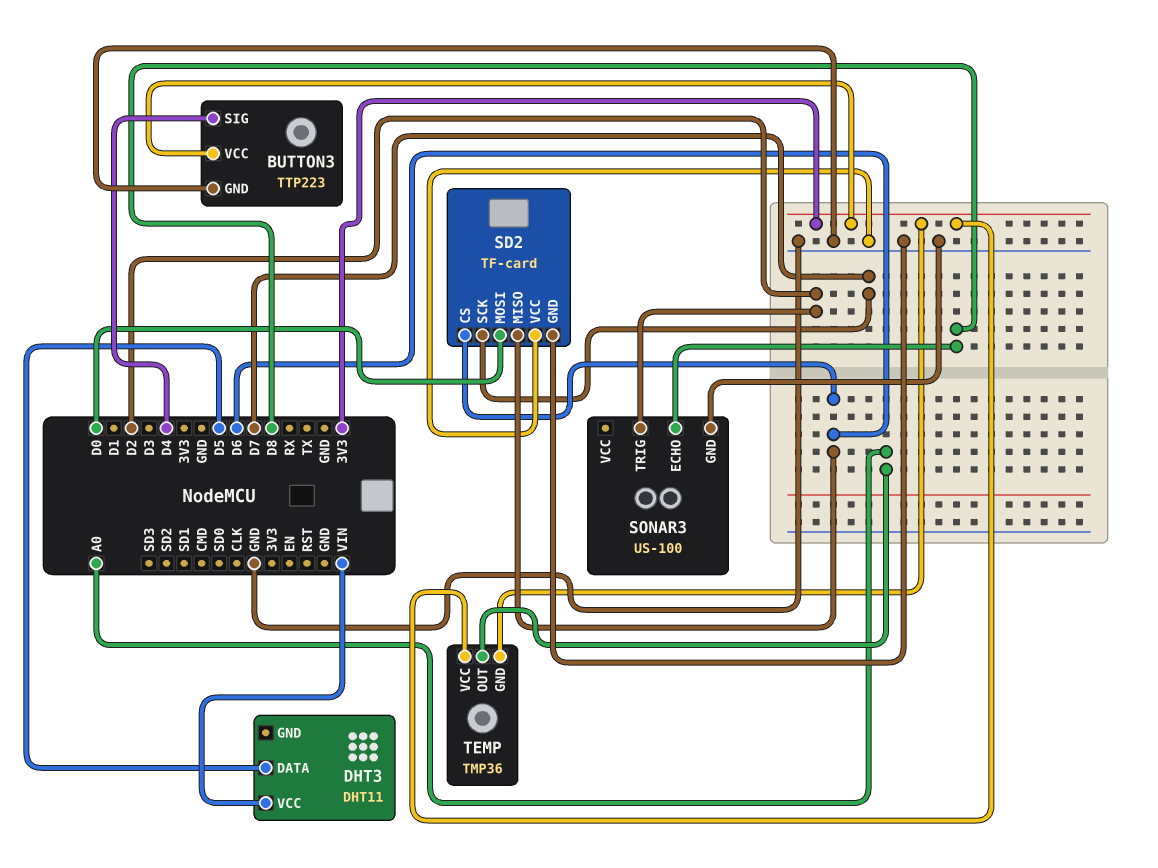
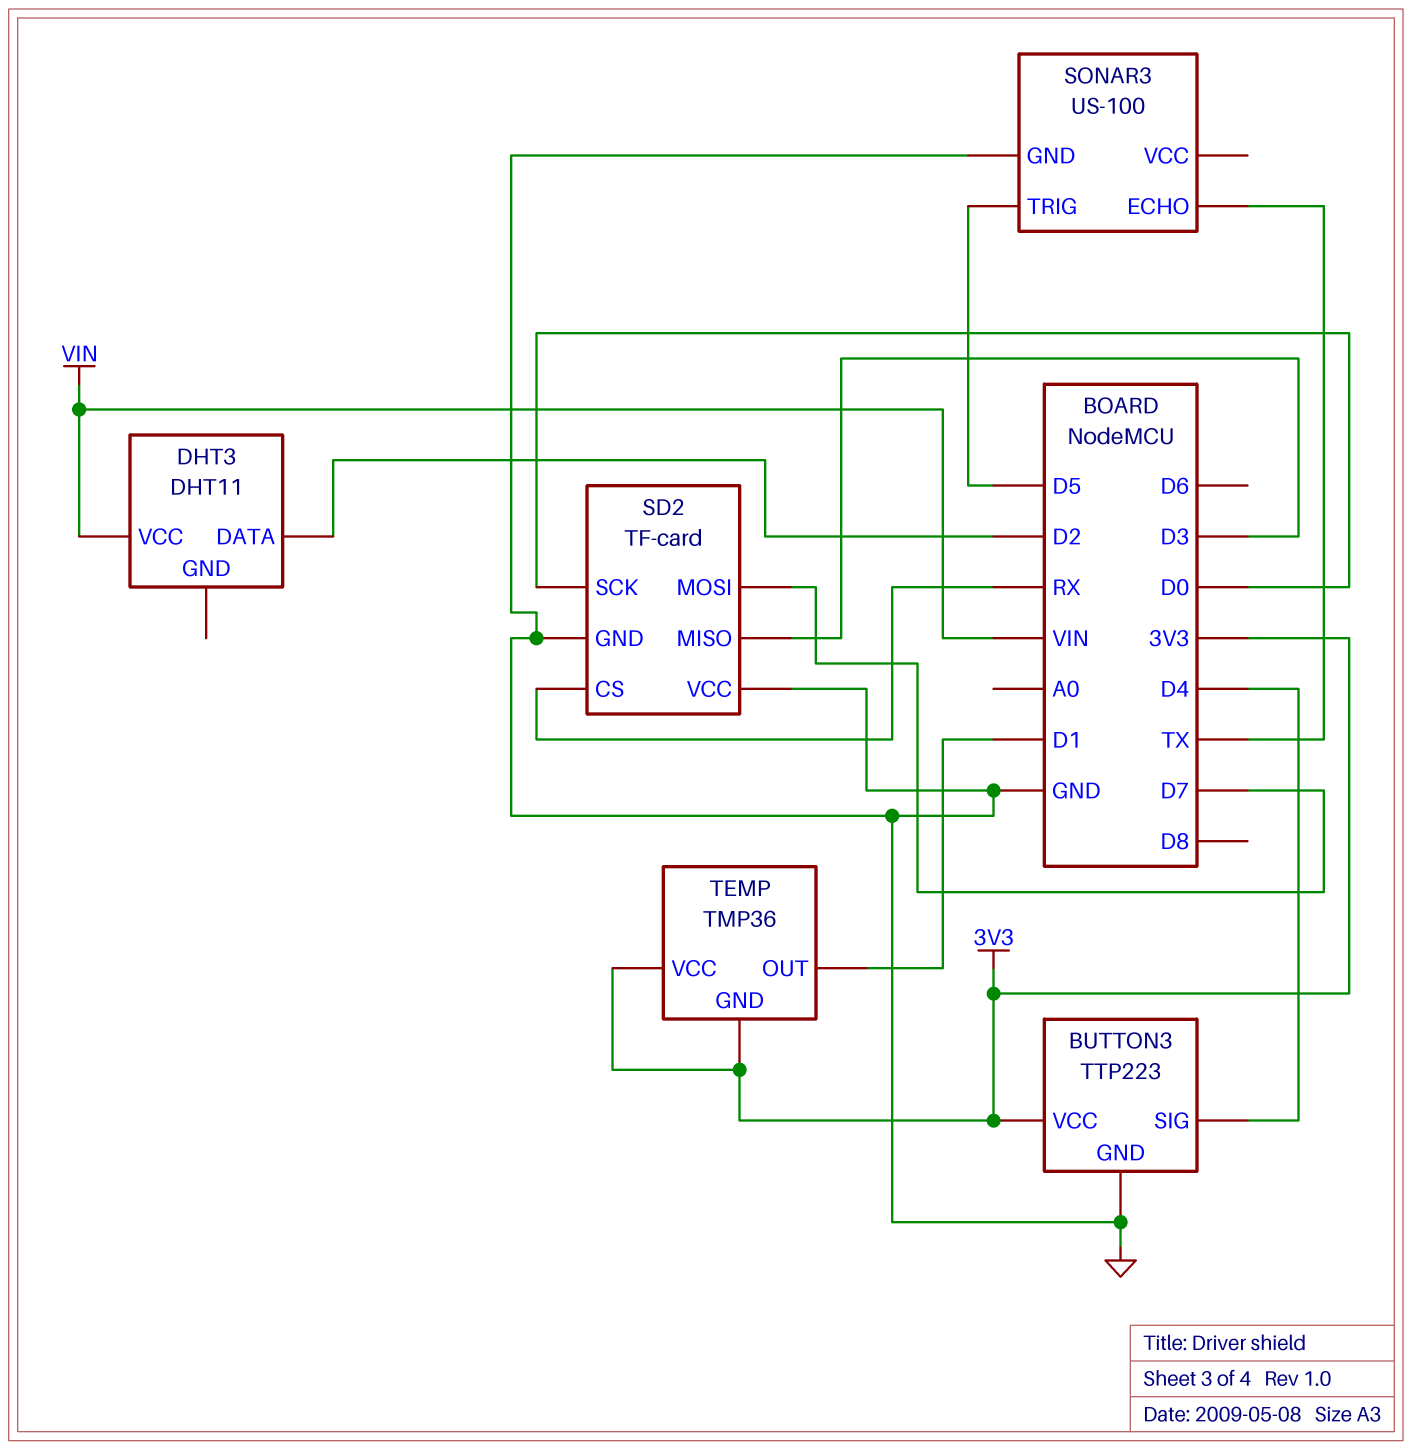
DHT3 pin DATA: D5 -> D2
SD2 pin CS: D6 -> RX
SD2 pin MISO: D6 -> D3
SD2 pin MOSI: D0 -> D7
SD2 pin SCK: D7 -> D0
SONAR3 pin ECHO: D8 -> TX
SONAR3 pin TRIG: D2 -> D5
TEMP pin OUT: A0 -> D1

